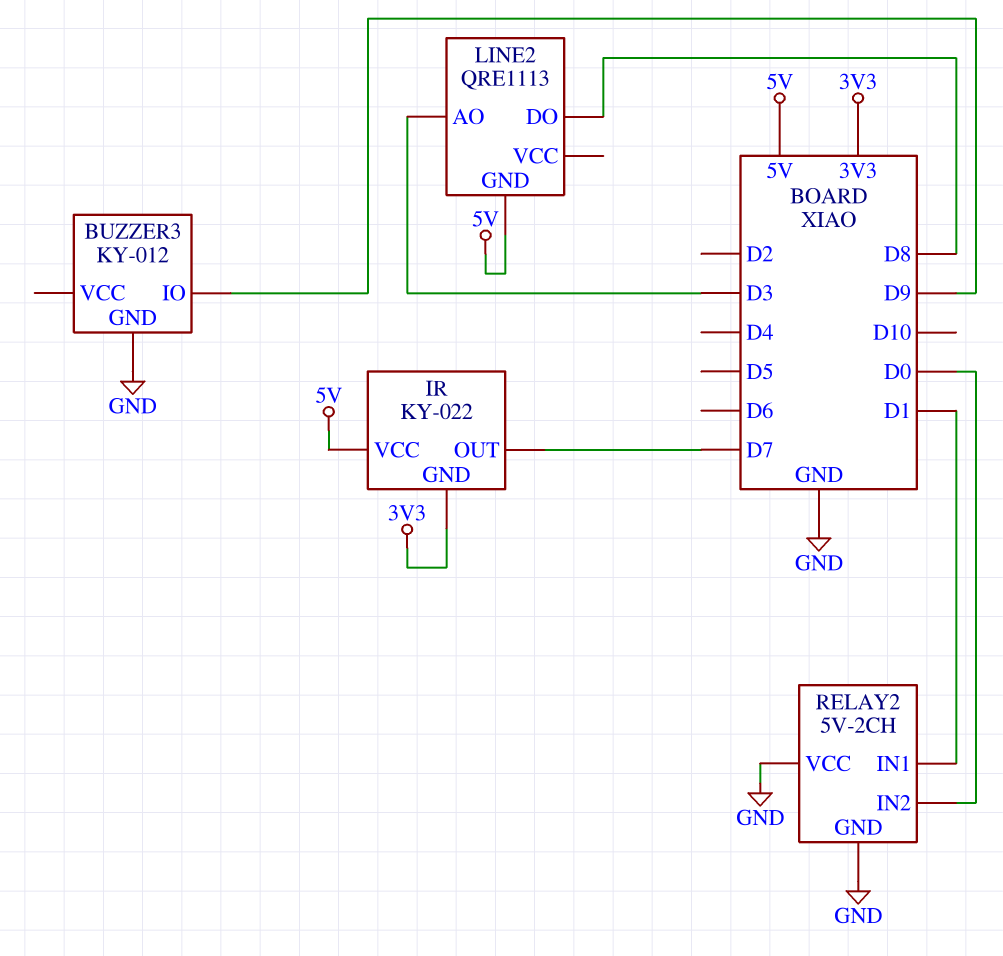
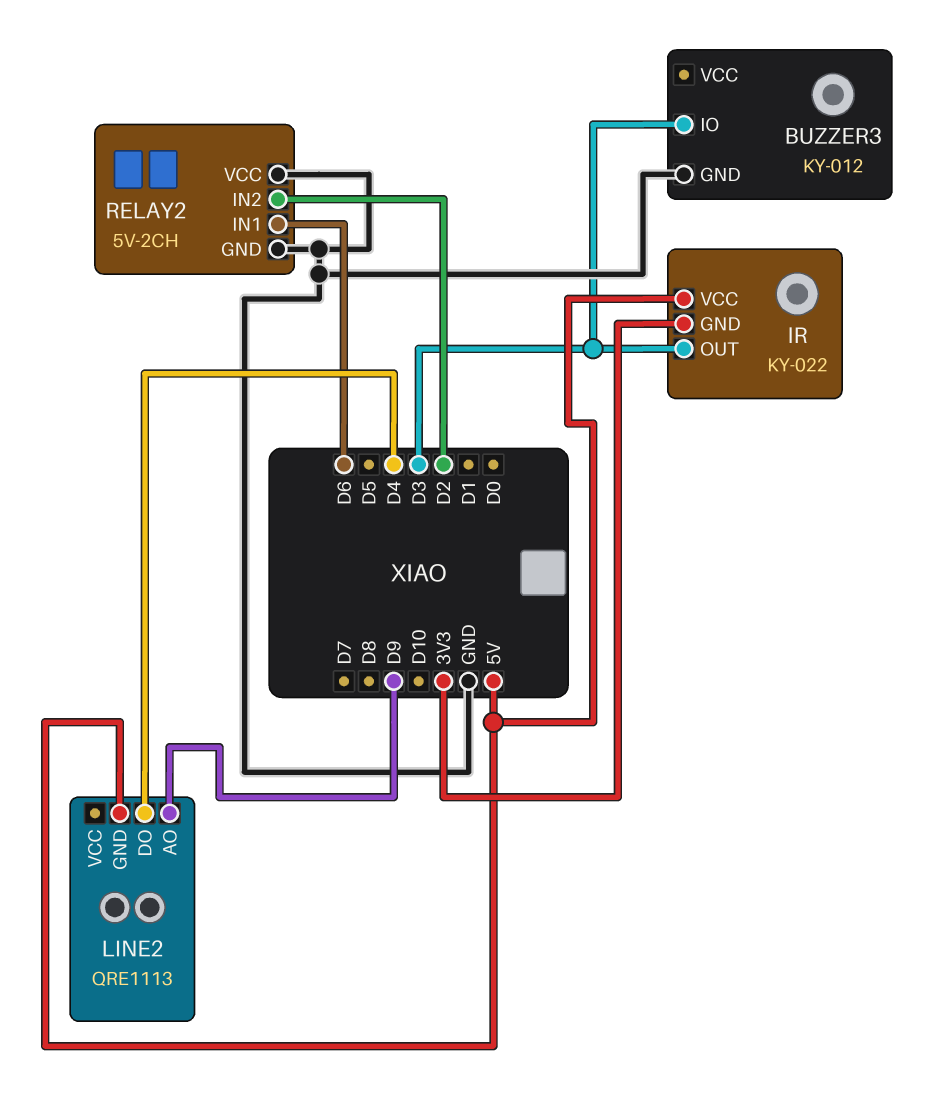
BUZZER3 pin IO: D9 -> D3
IR pin OUT: D7 -> D3
LINE2 pin AO: D3 -> D9
LINE2 pin DO: D8 -> D4
RELAY2 pin IN1: D1 -> D6
RELAY2 pin IN2: D0 -> D2

